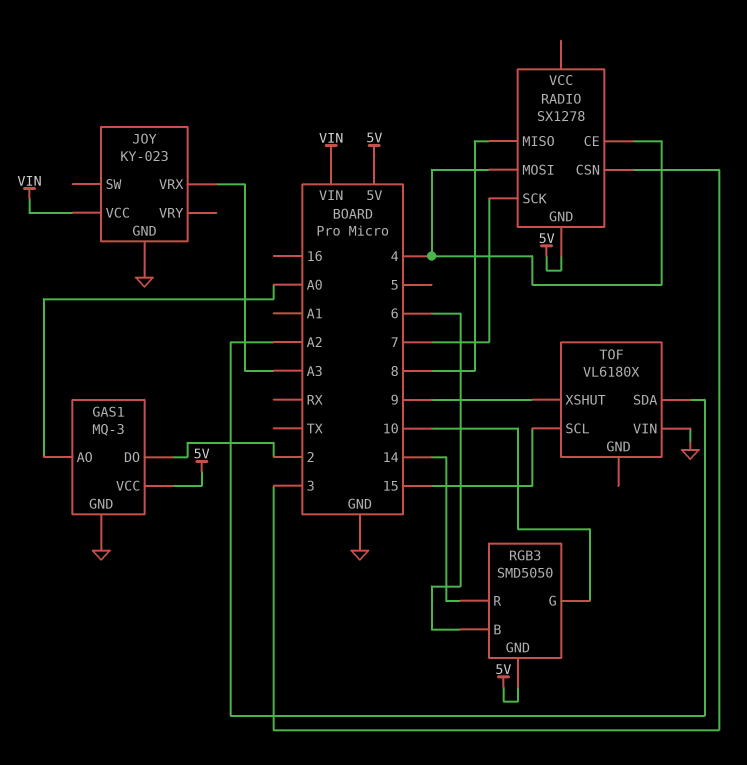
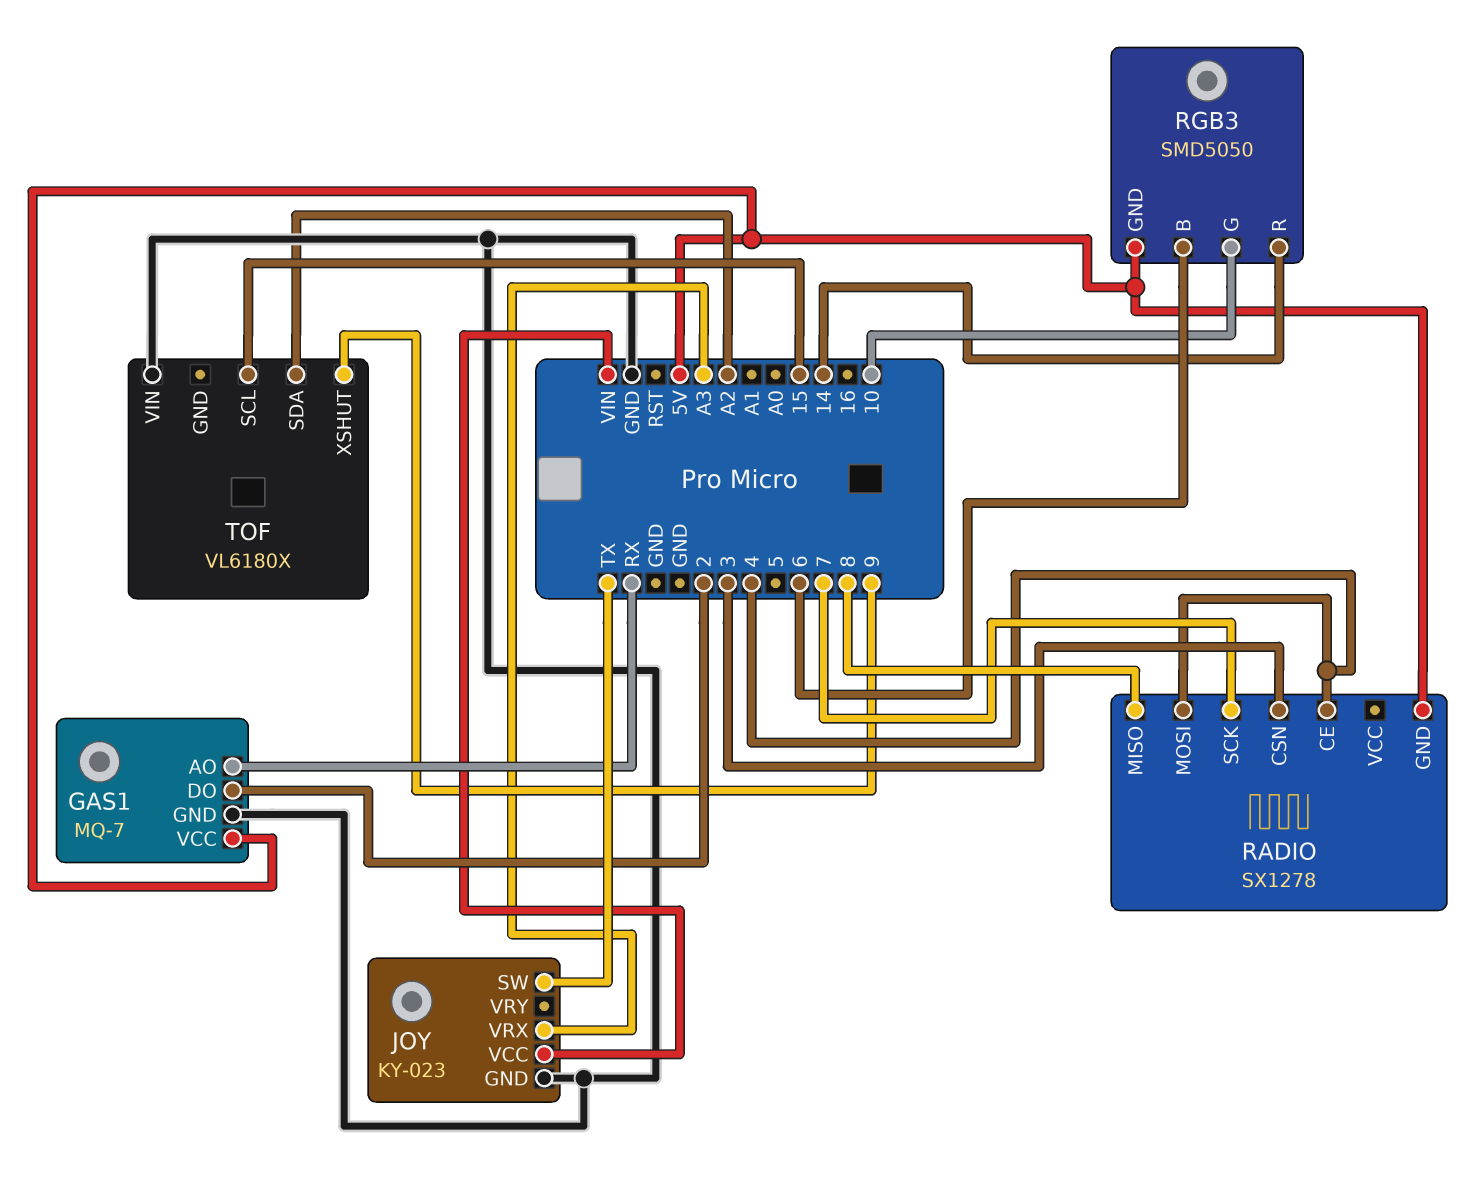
GAS1: MQ-3 -> MQ-7
GAS1 pin AO: A0 -> RX
JOY pin SW: none -> TX

